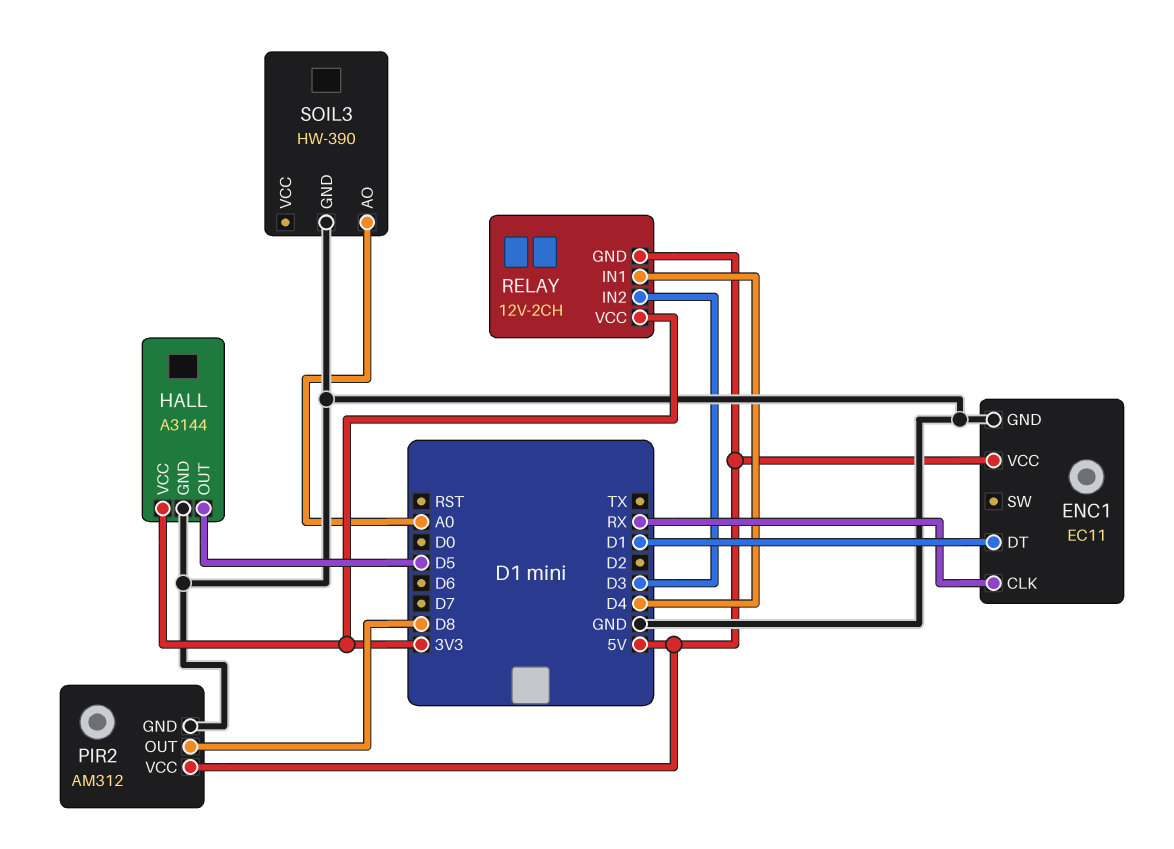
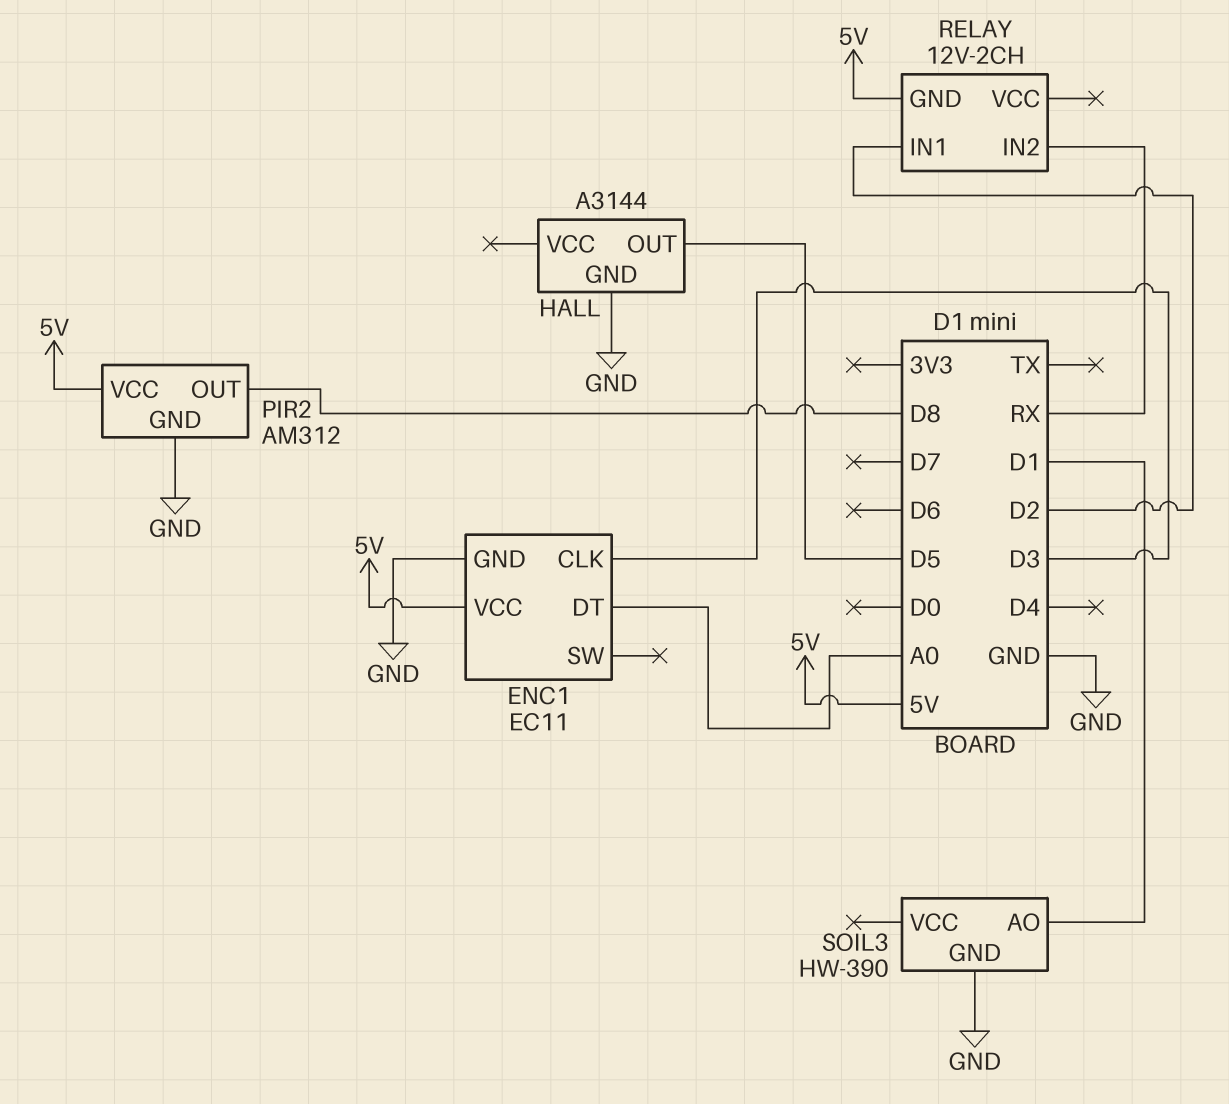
ENC1 pin CLK: RX -> D3
ENC1 pin DT: D1 -> A0
HALL pin VCC: 3V3 -> none
RELAY pin IN1: D4 -> D2
RELAY pin IN2: D3 -> RX
RELAY pin VCC: 3V3 -> none
SOIL3 pin AO: A0 -> D1

